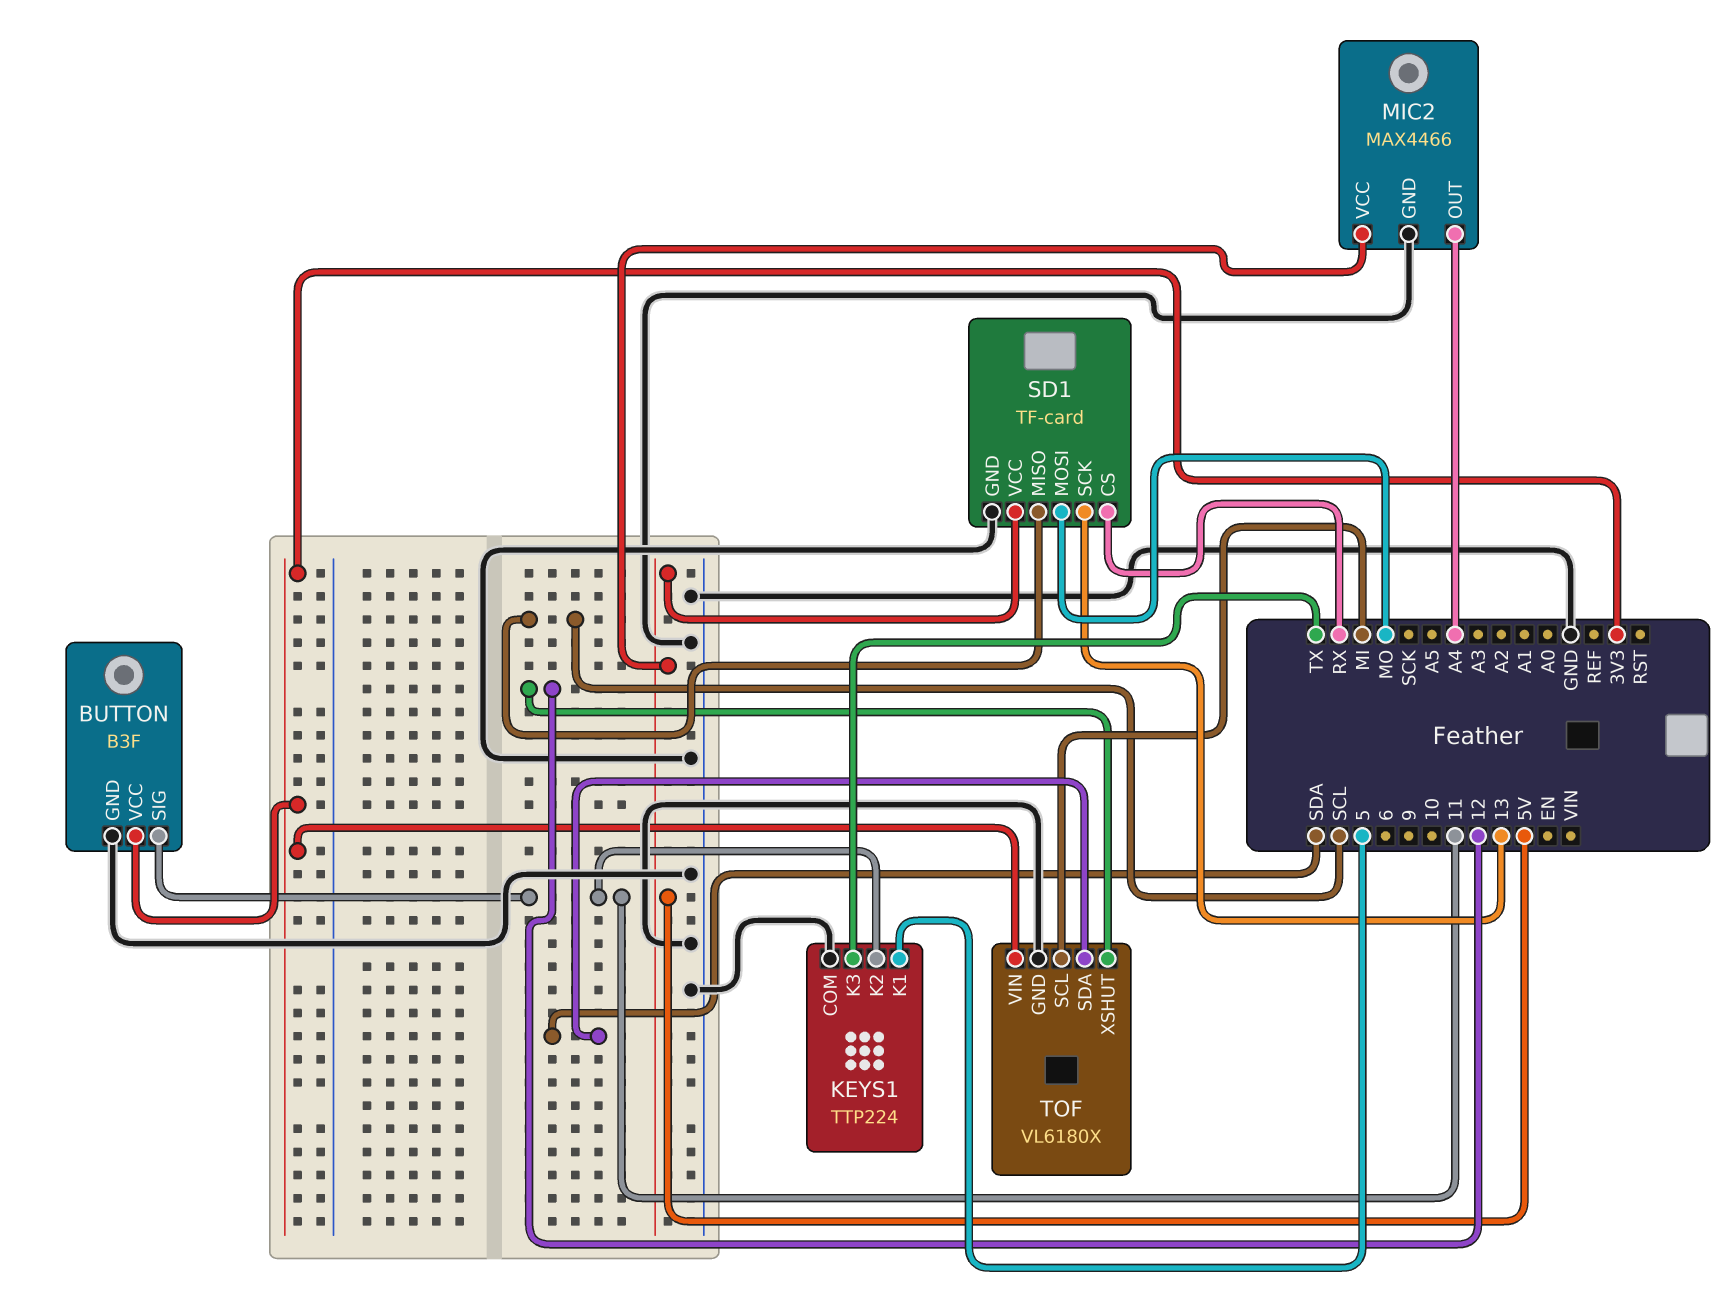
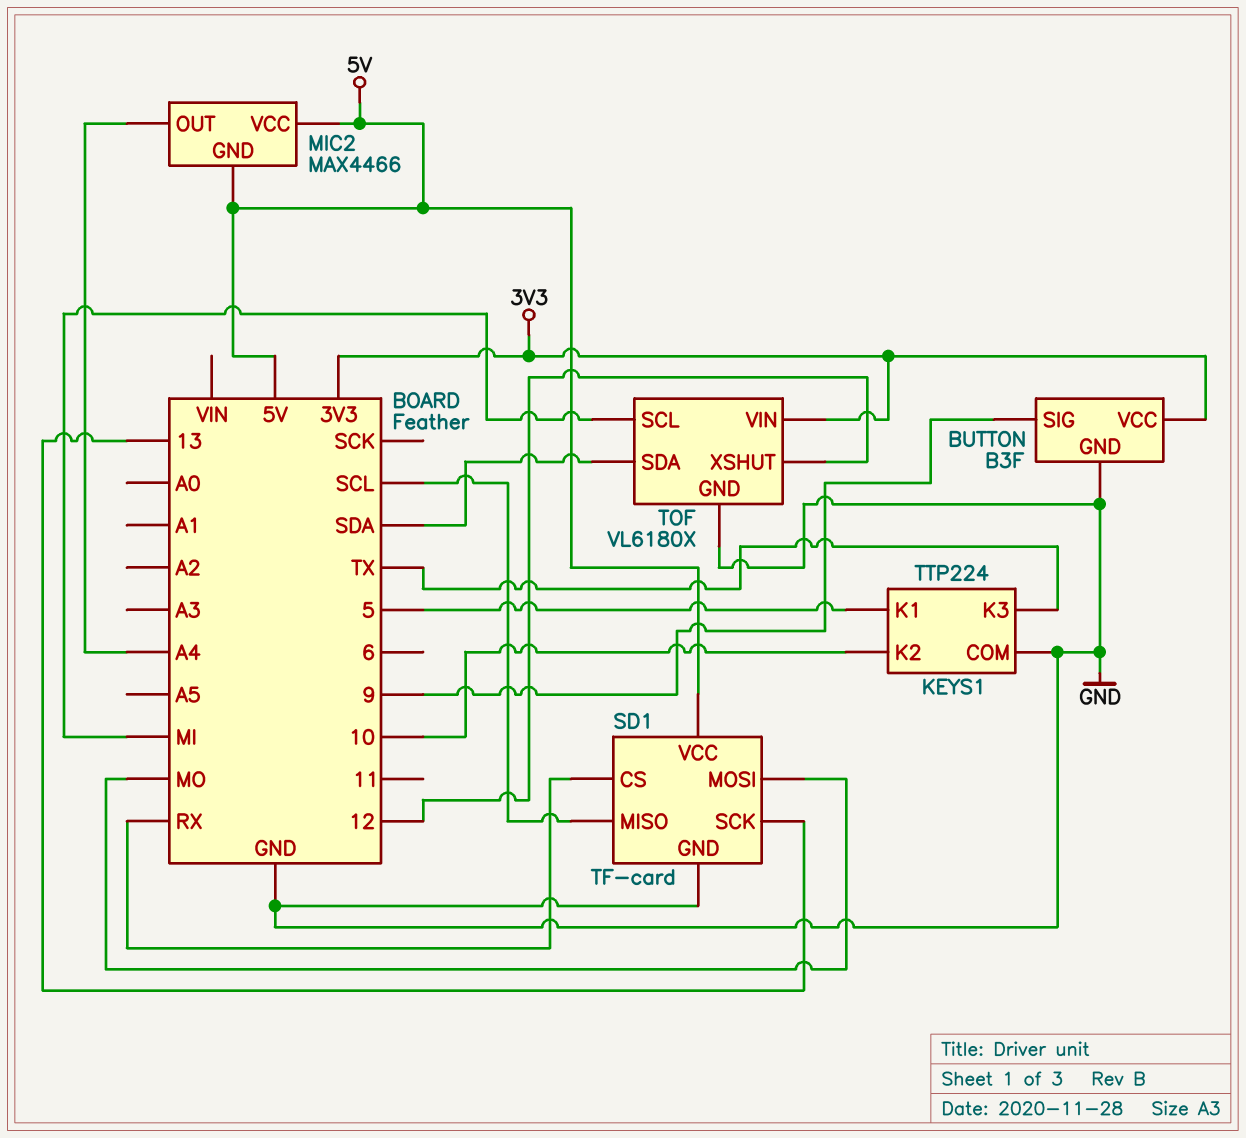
BUTTON pin SIG: 11 -> 9
KEYS1 pin K2: 11 -> 10
MIC2 pin GND: GND -> 5V

